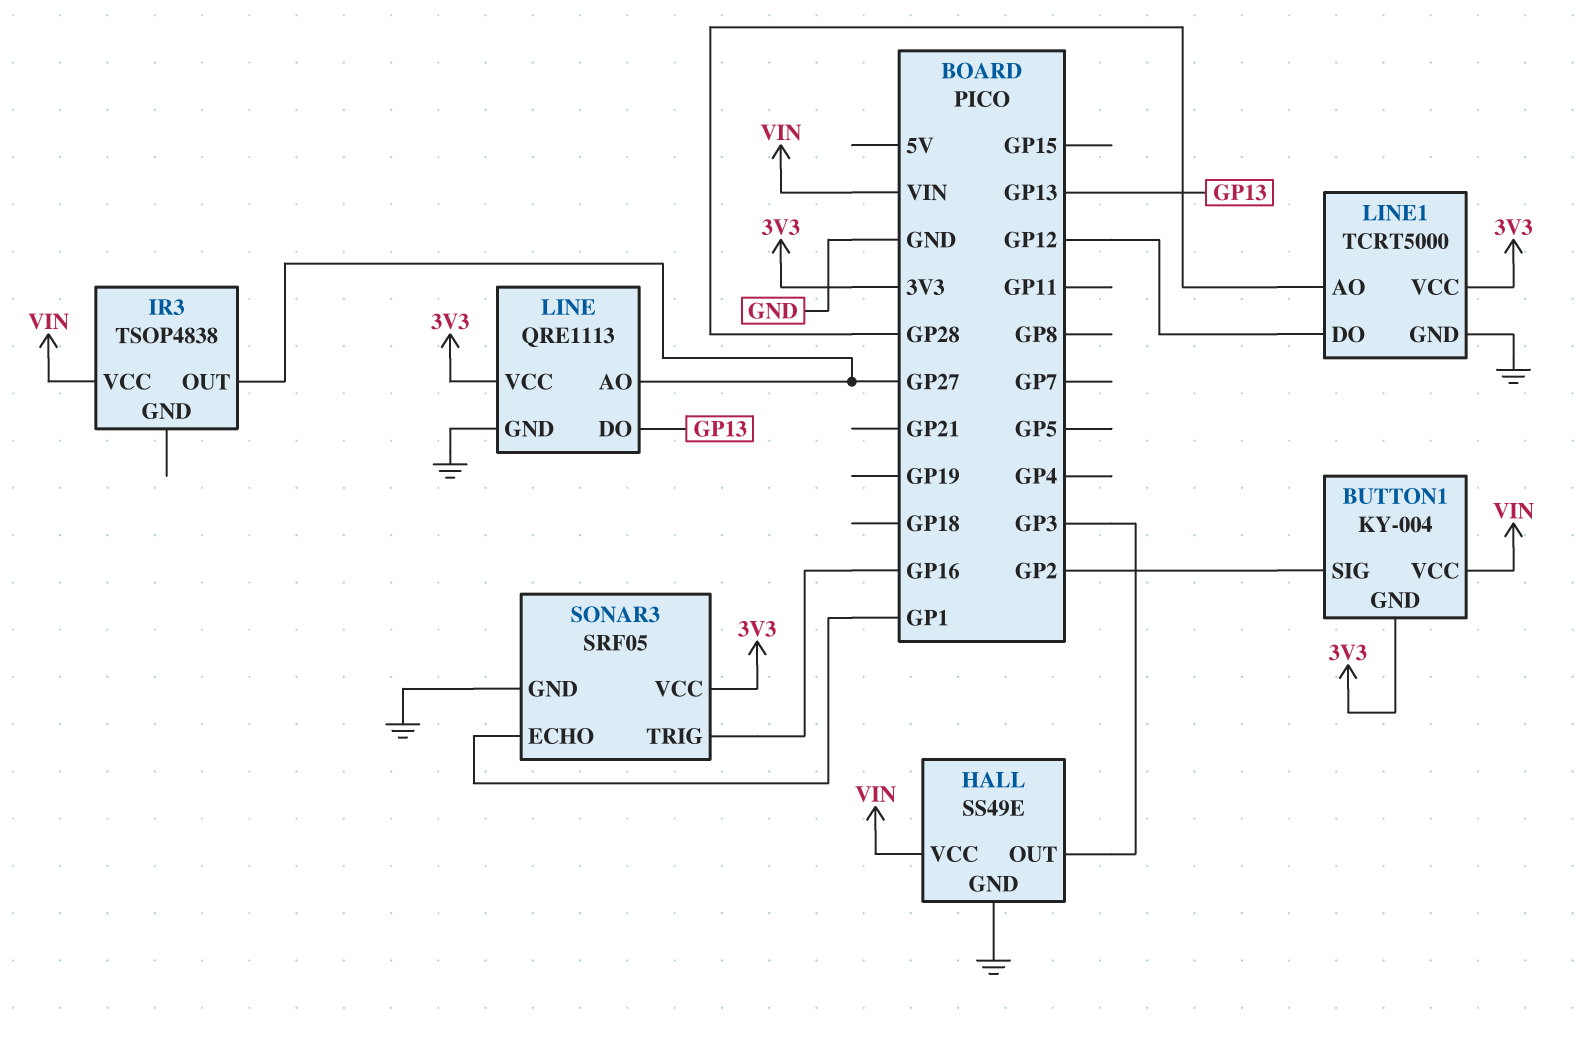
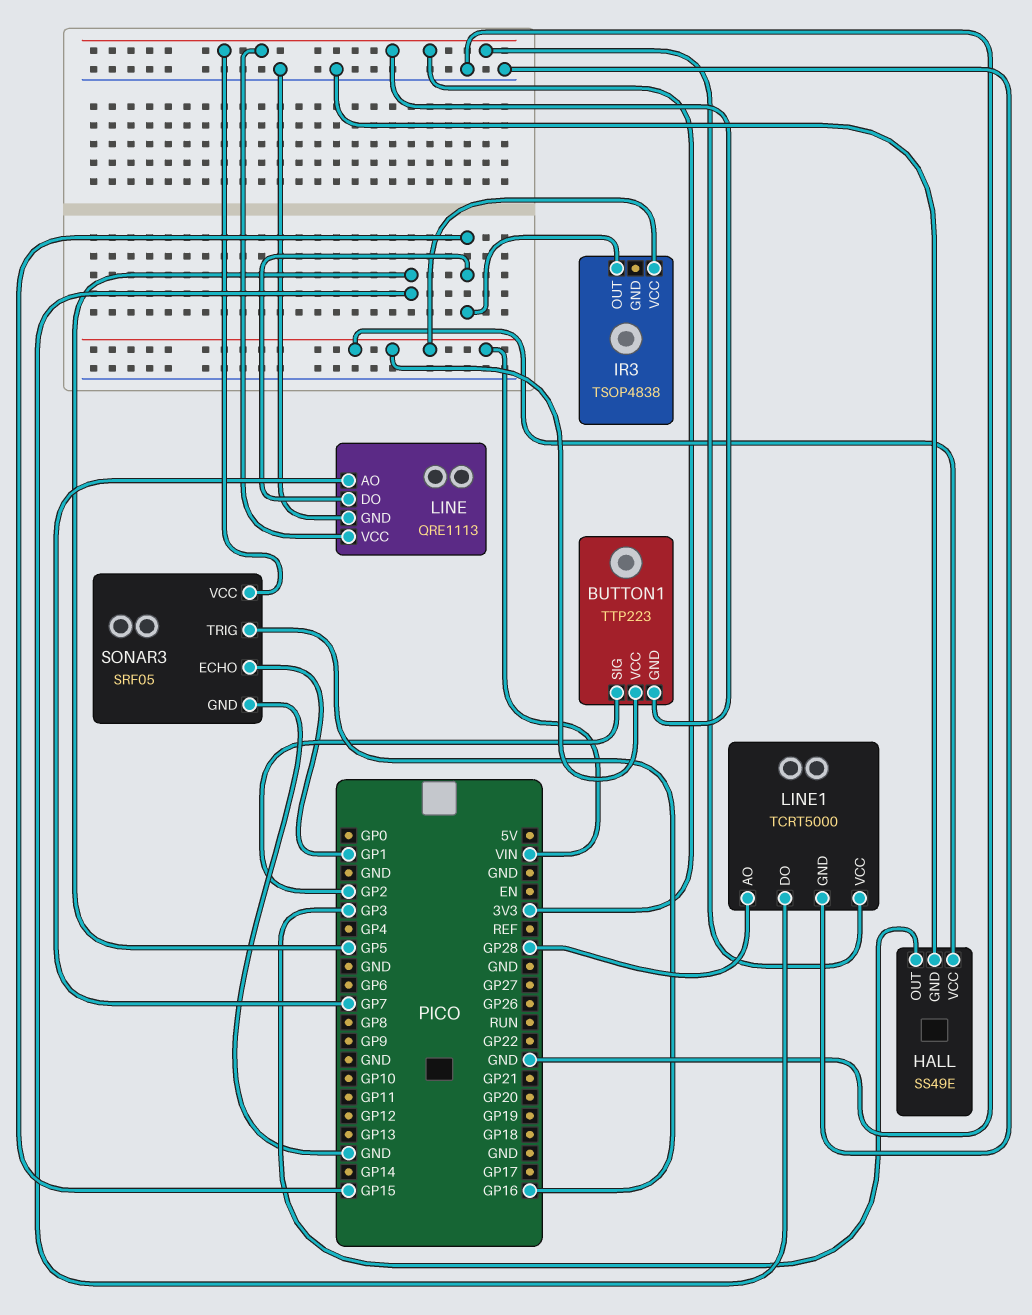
BUTTON1: KY-004 -> TTP223
IR3 pin OUT: GP27 -> GP15
LINE pin AO: GP27 -> GP7
LINE pin DO: GP13 -> GP15
LINE1 pin DO: GP12 -> GP5

